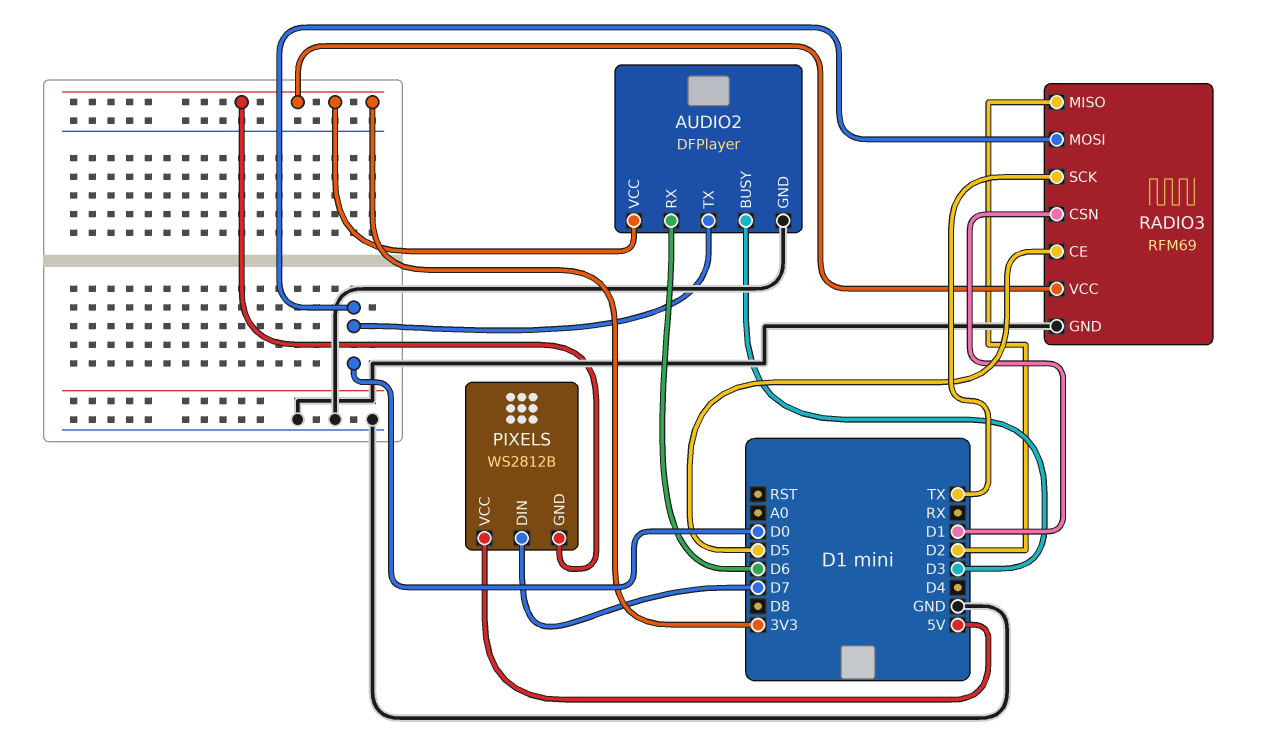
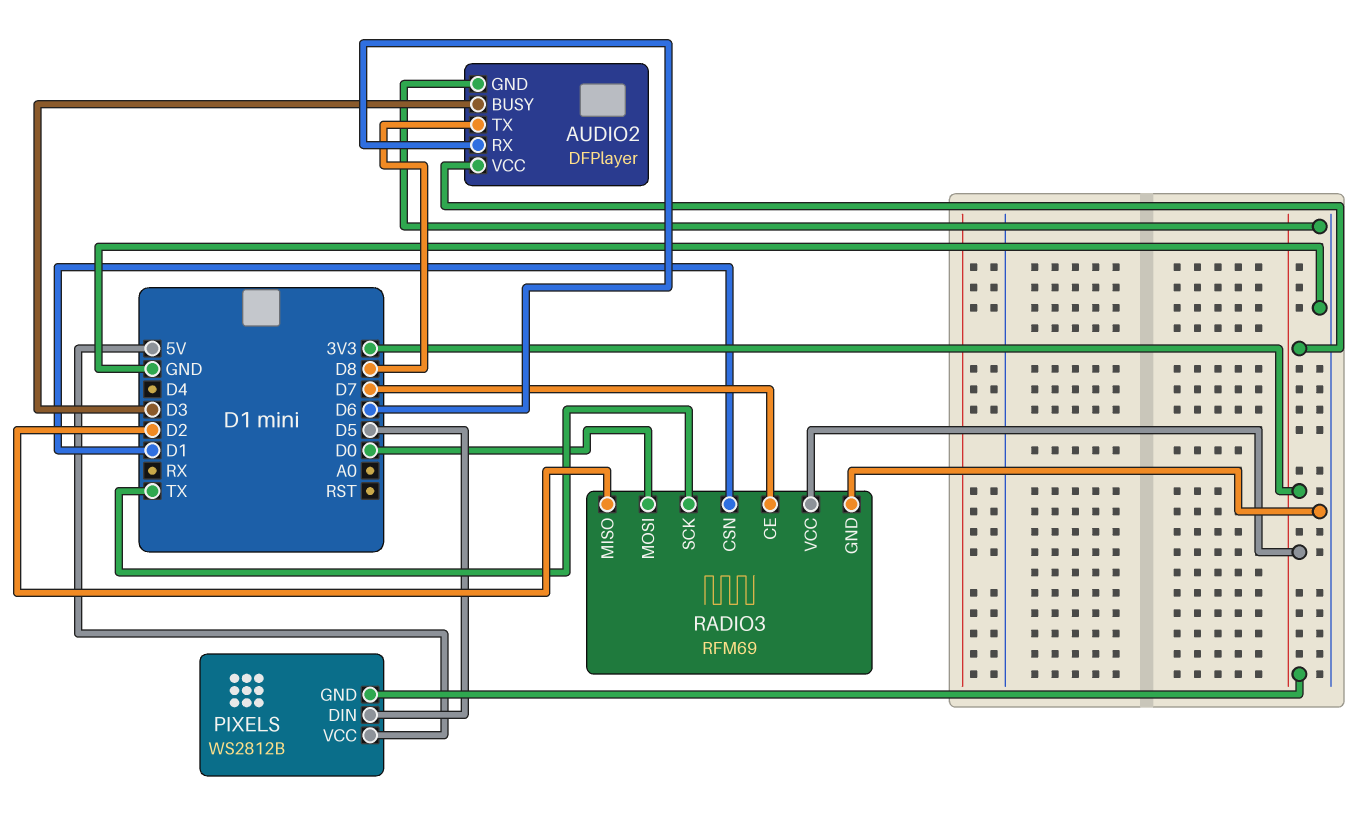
AUDIO2 pin TX: D0 -> D8
PIXELS pin DIN: D7 -> D5
RADIO3 pin CE: D5 -> D7

